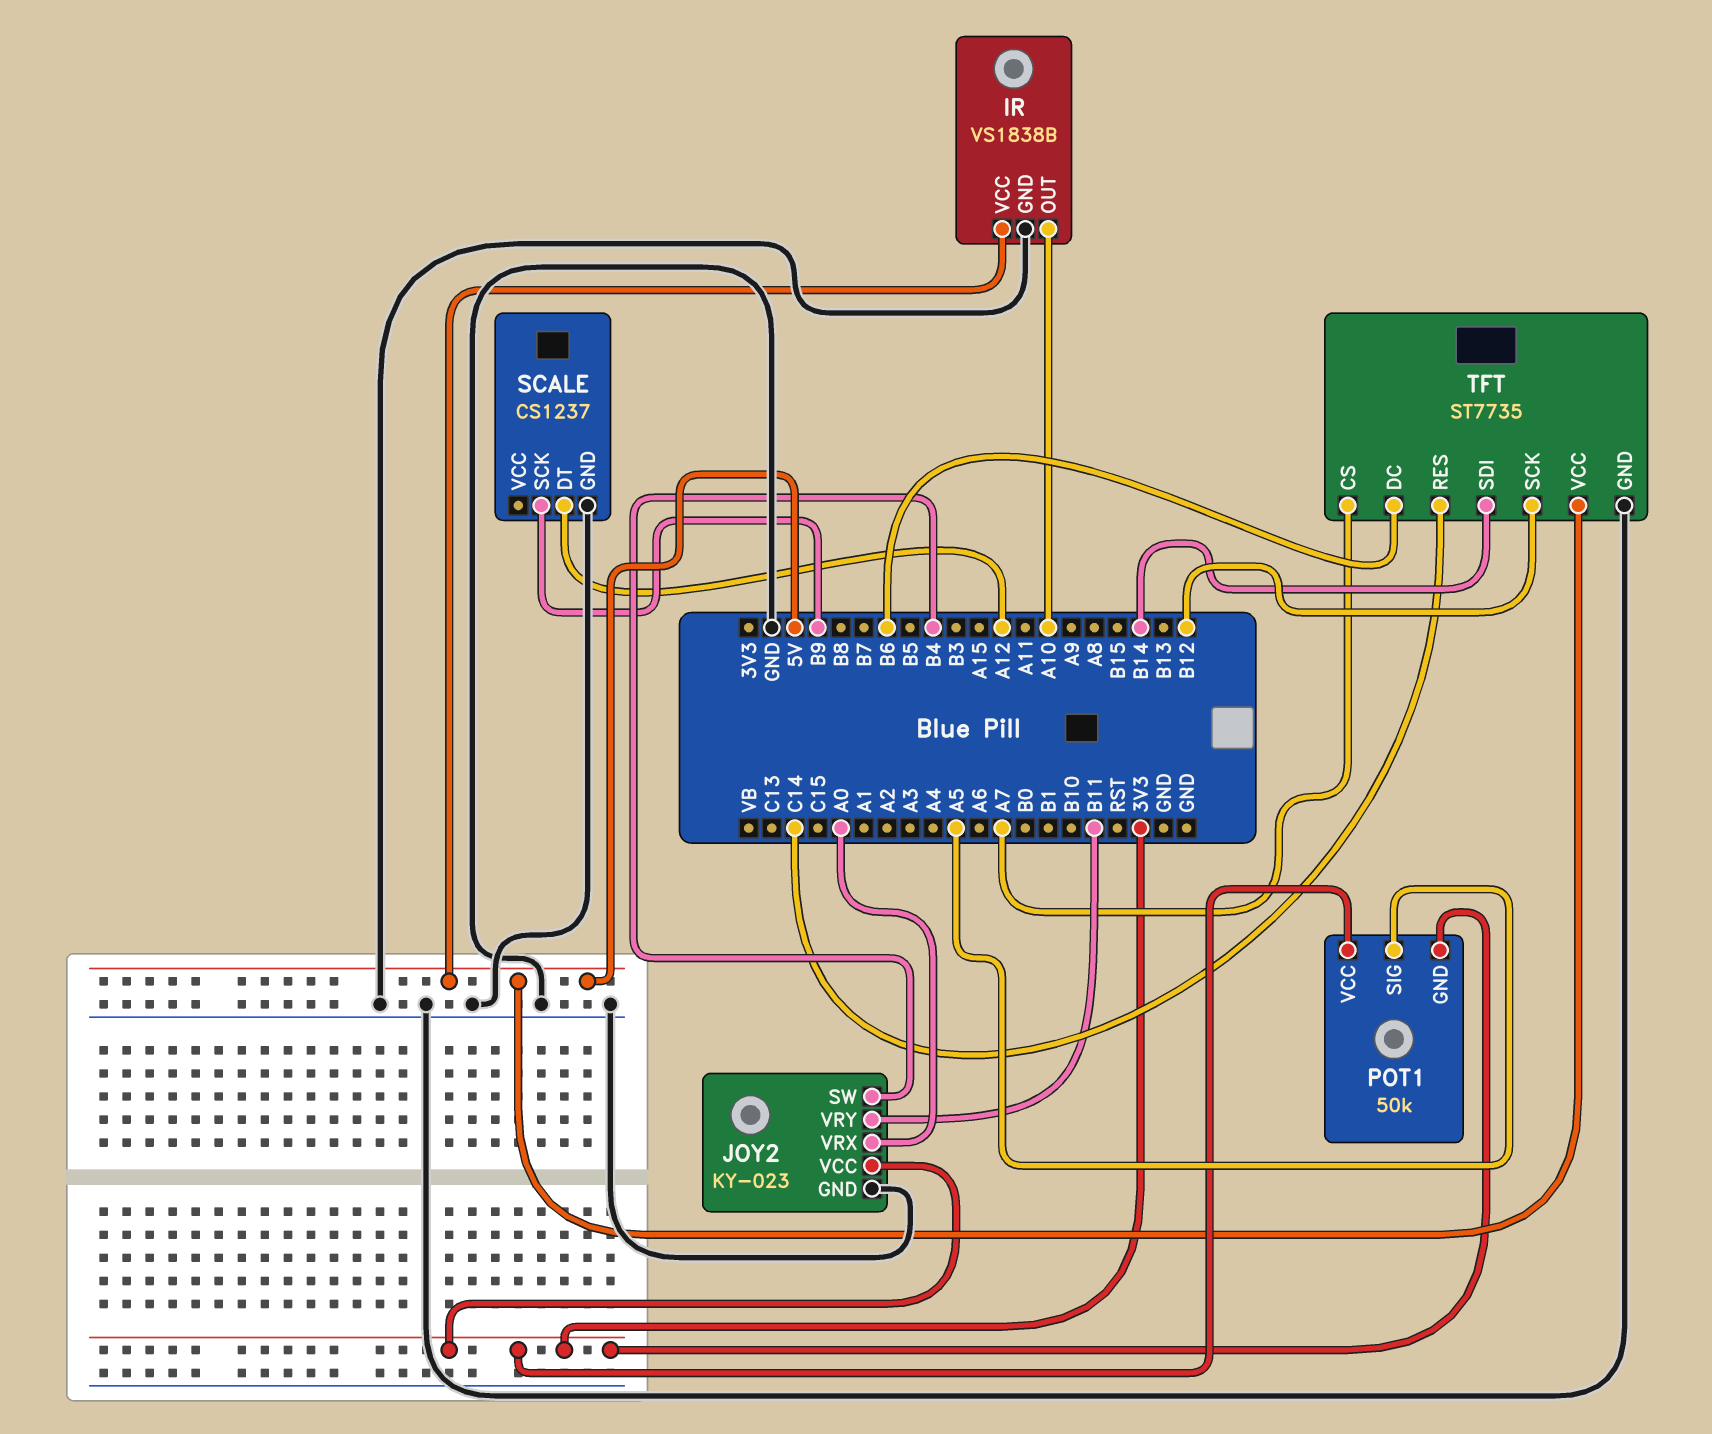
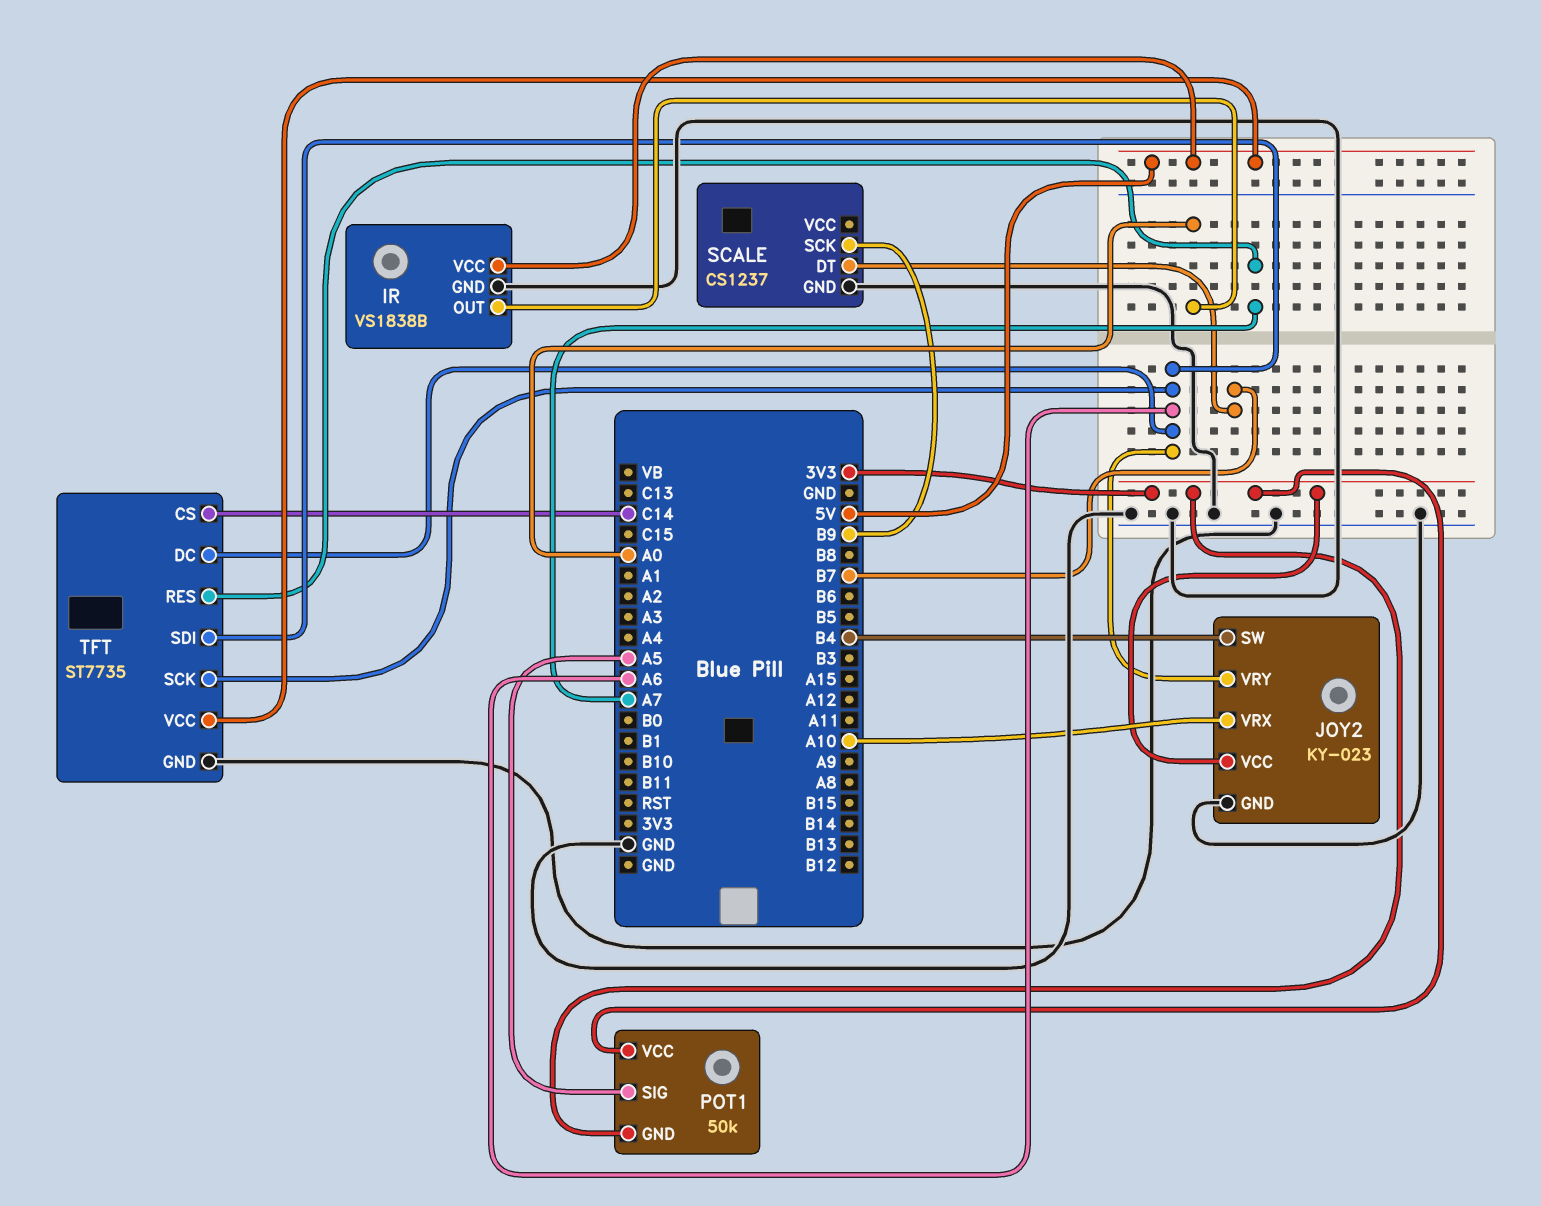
IR pin OUT: A10 -> A0
JOY2 pin VRX: A0 -> A10
JOY2 pin VRY: B11 -> A6
SCALE pin DT: A12 -> B7
TFT pin CS: A7 -> C14
TFT pin DC: B6 -> A6
TFT pin RES: C14 -> A7
TFT pin SCK: B12 -> A6
TFT pin SDI: B14 -> A6

